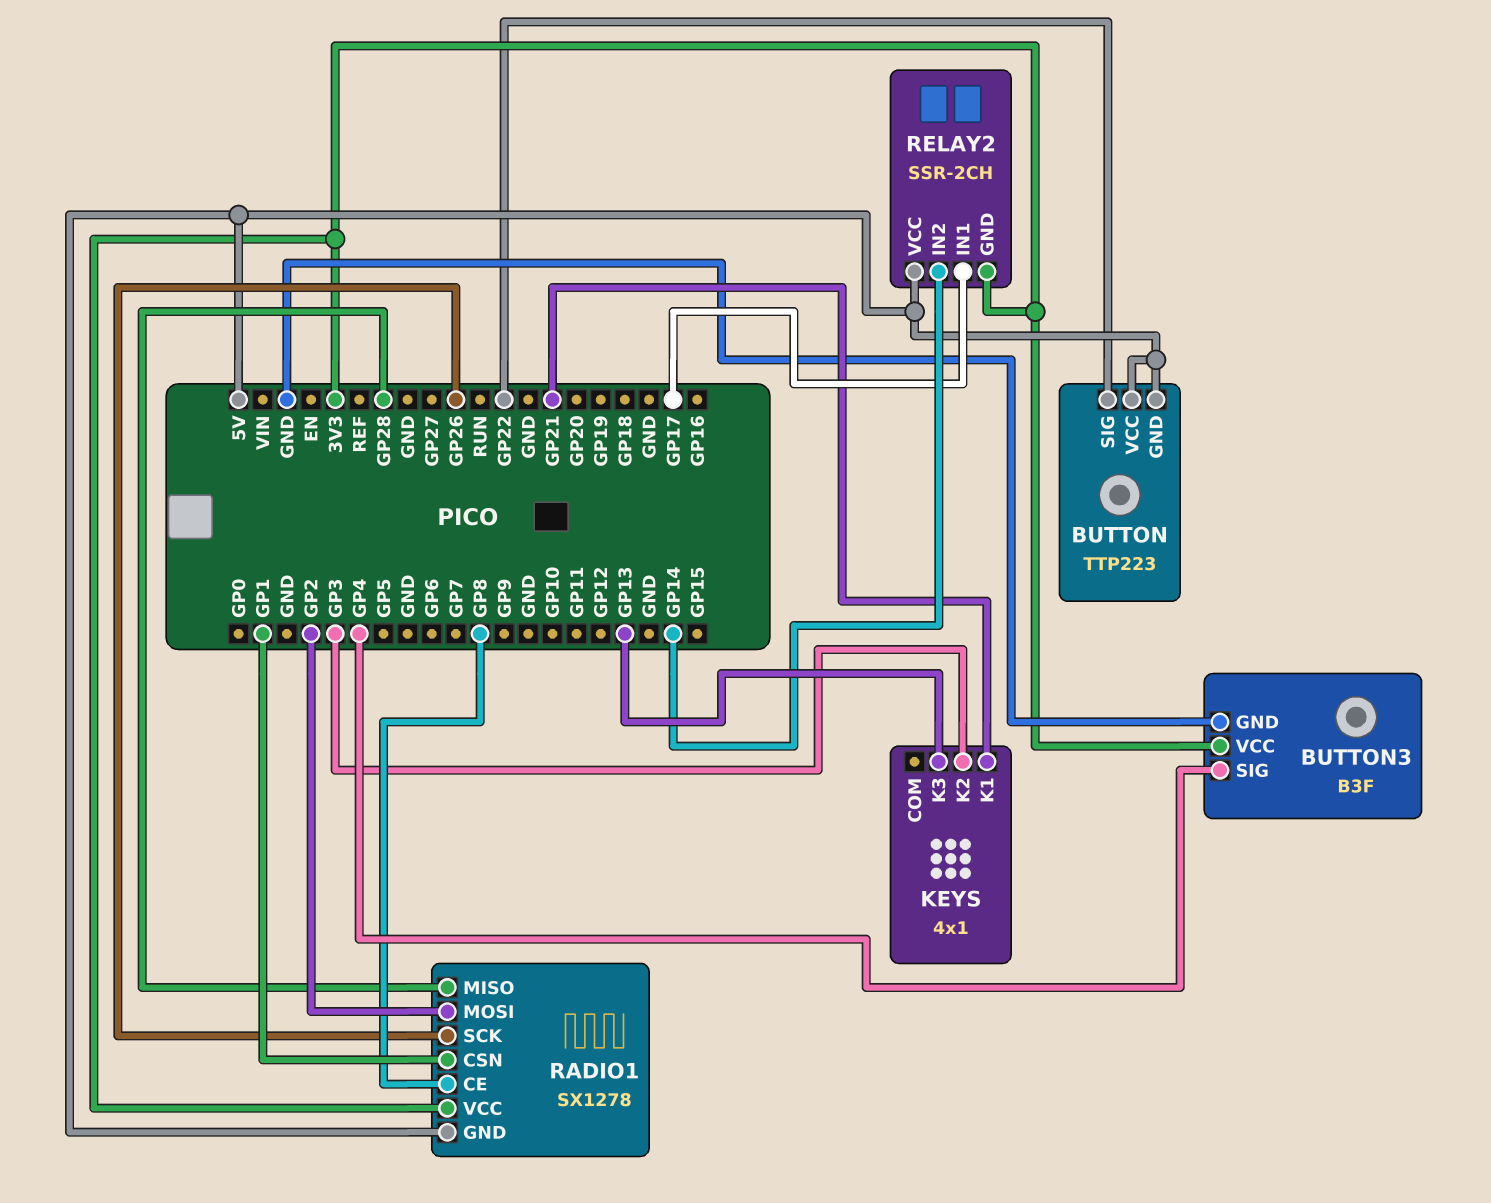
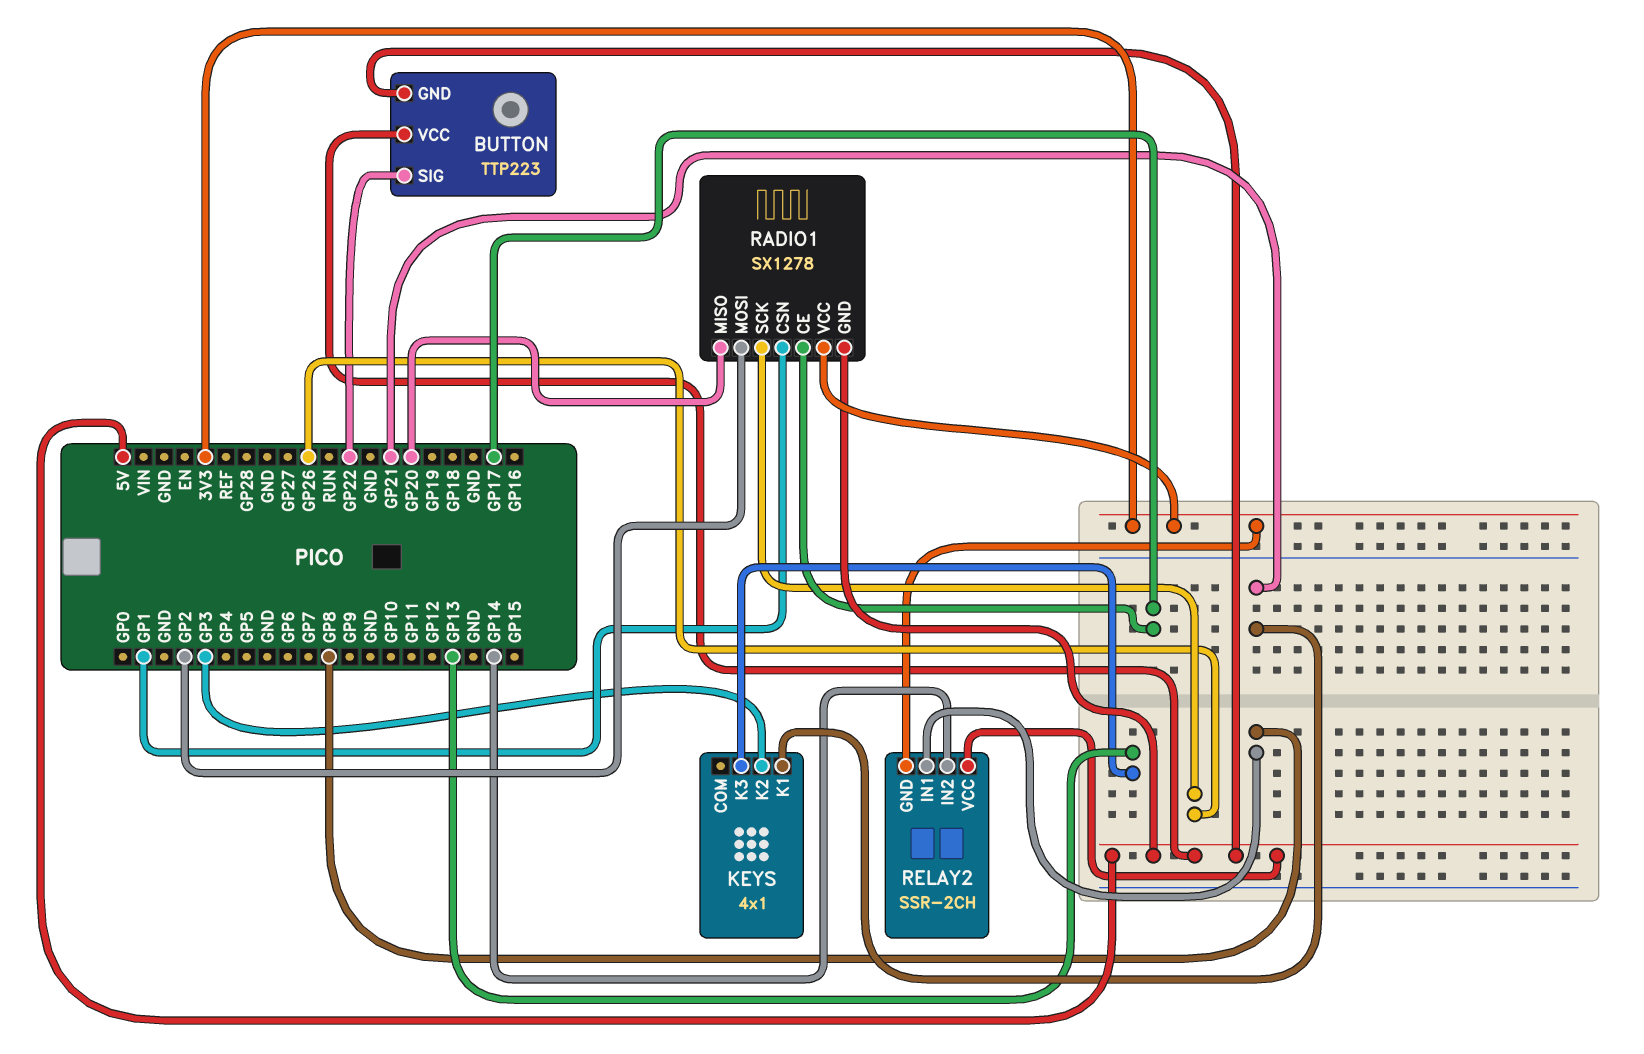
BUTTON3: B3F -> none
BUTTON3 pin GND: GND -> none
BUTTON3 pin SIG: GP4 -> none
BUTTON3 pin VCC: 3V3 -> none
RADIO1 pin CE: GP8 -> GP17
RADIO1 pin MISO: GP28 -> GP20
RELAY2 pin IN1: GP17 -> GP8

